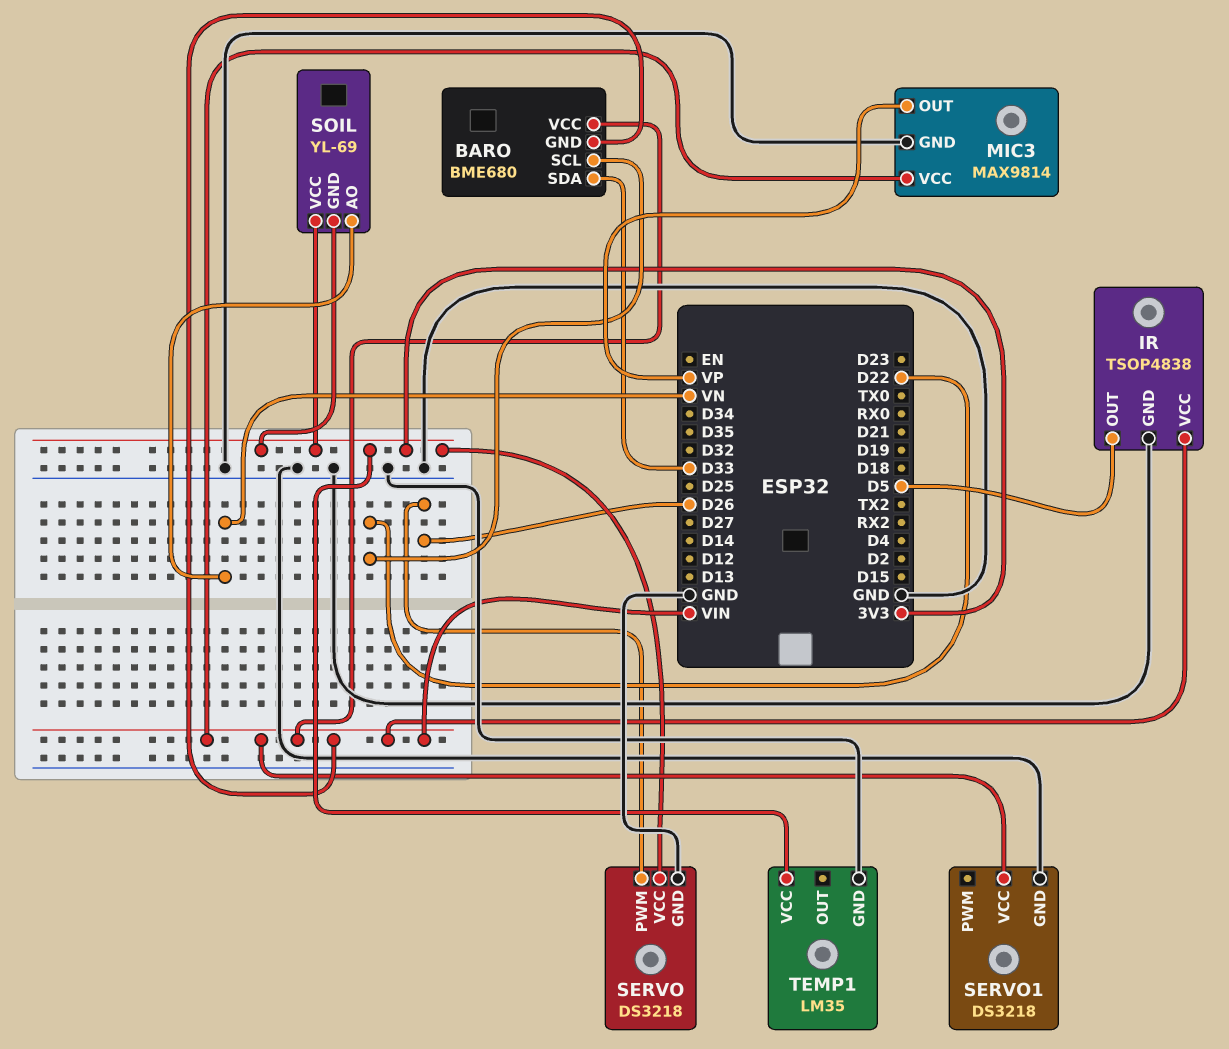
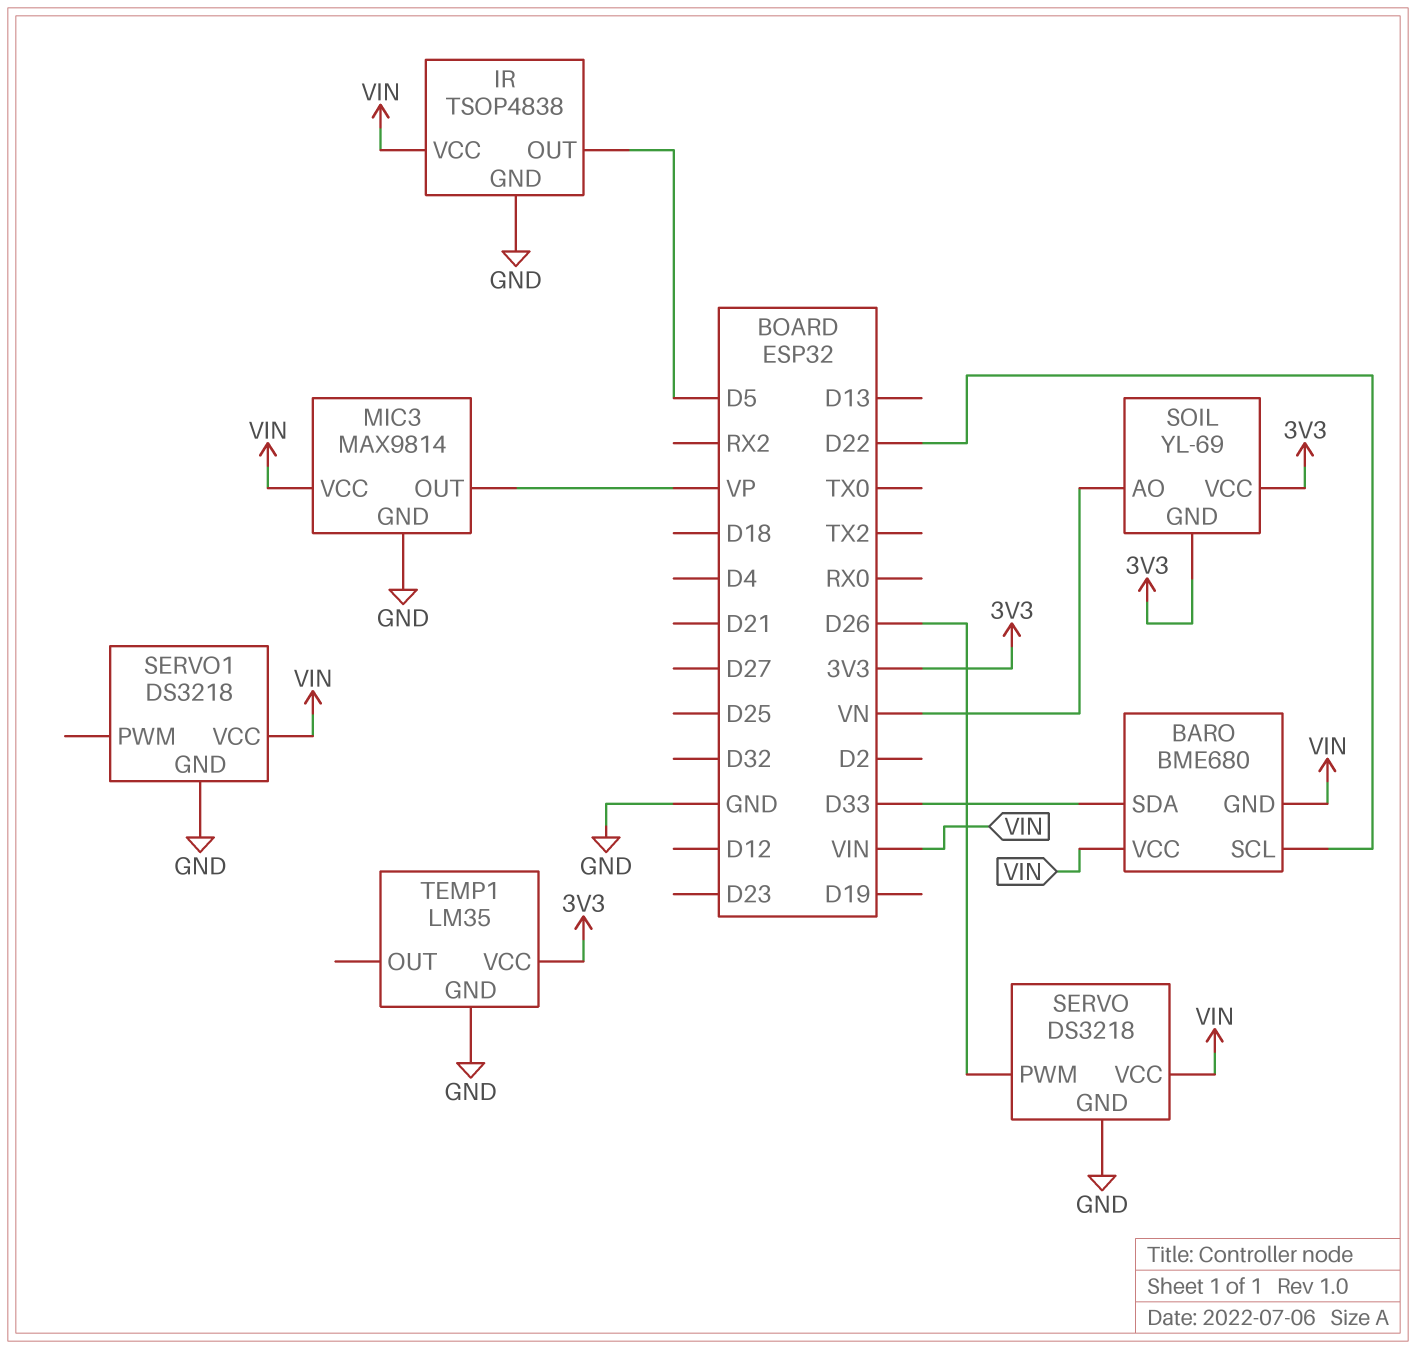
SERVO pin VCC: 3V3 -> VIN

